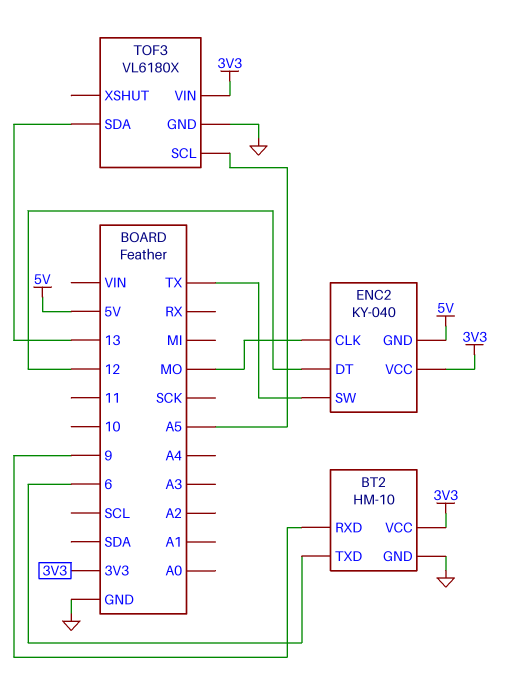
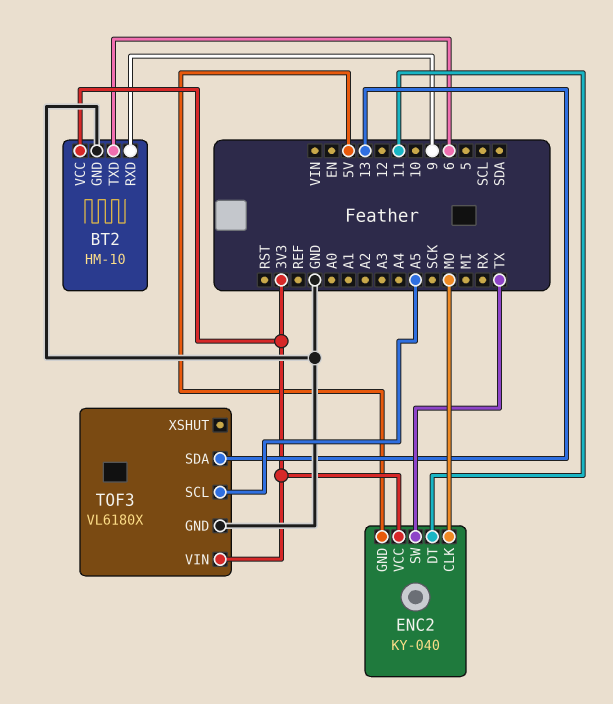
ENC2 pin DT: 12 -> 11

